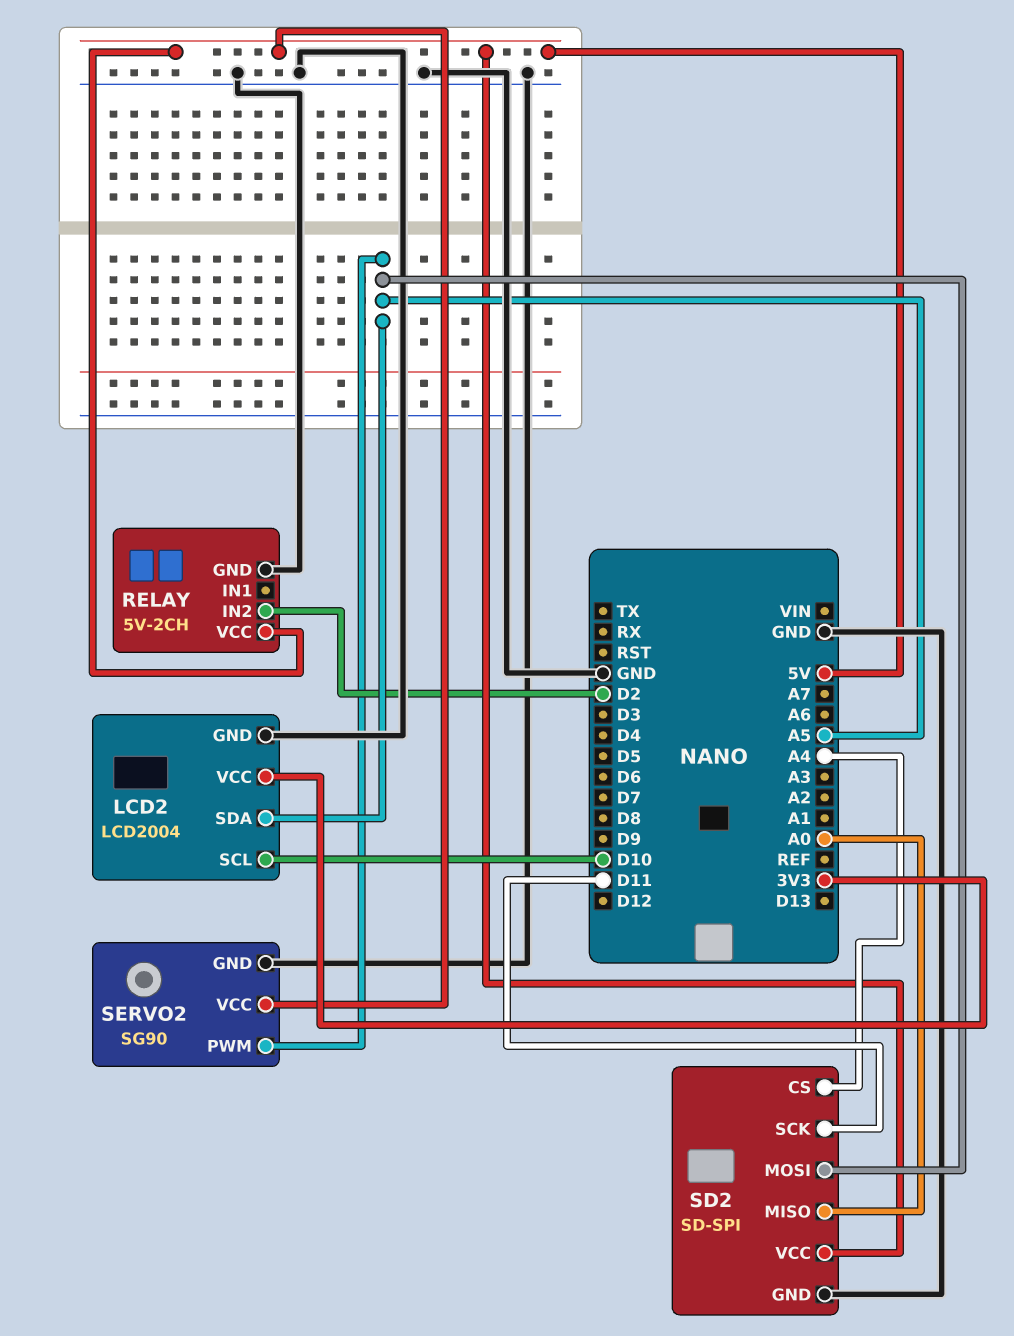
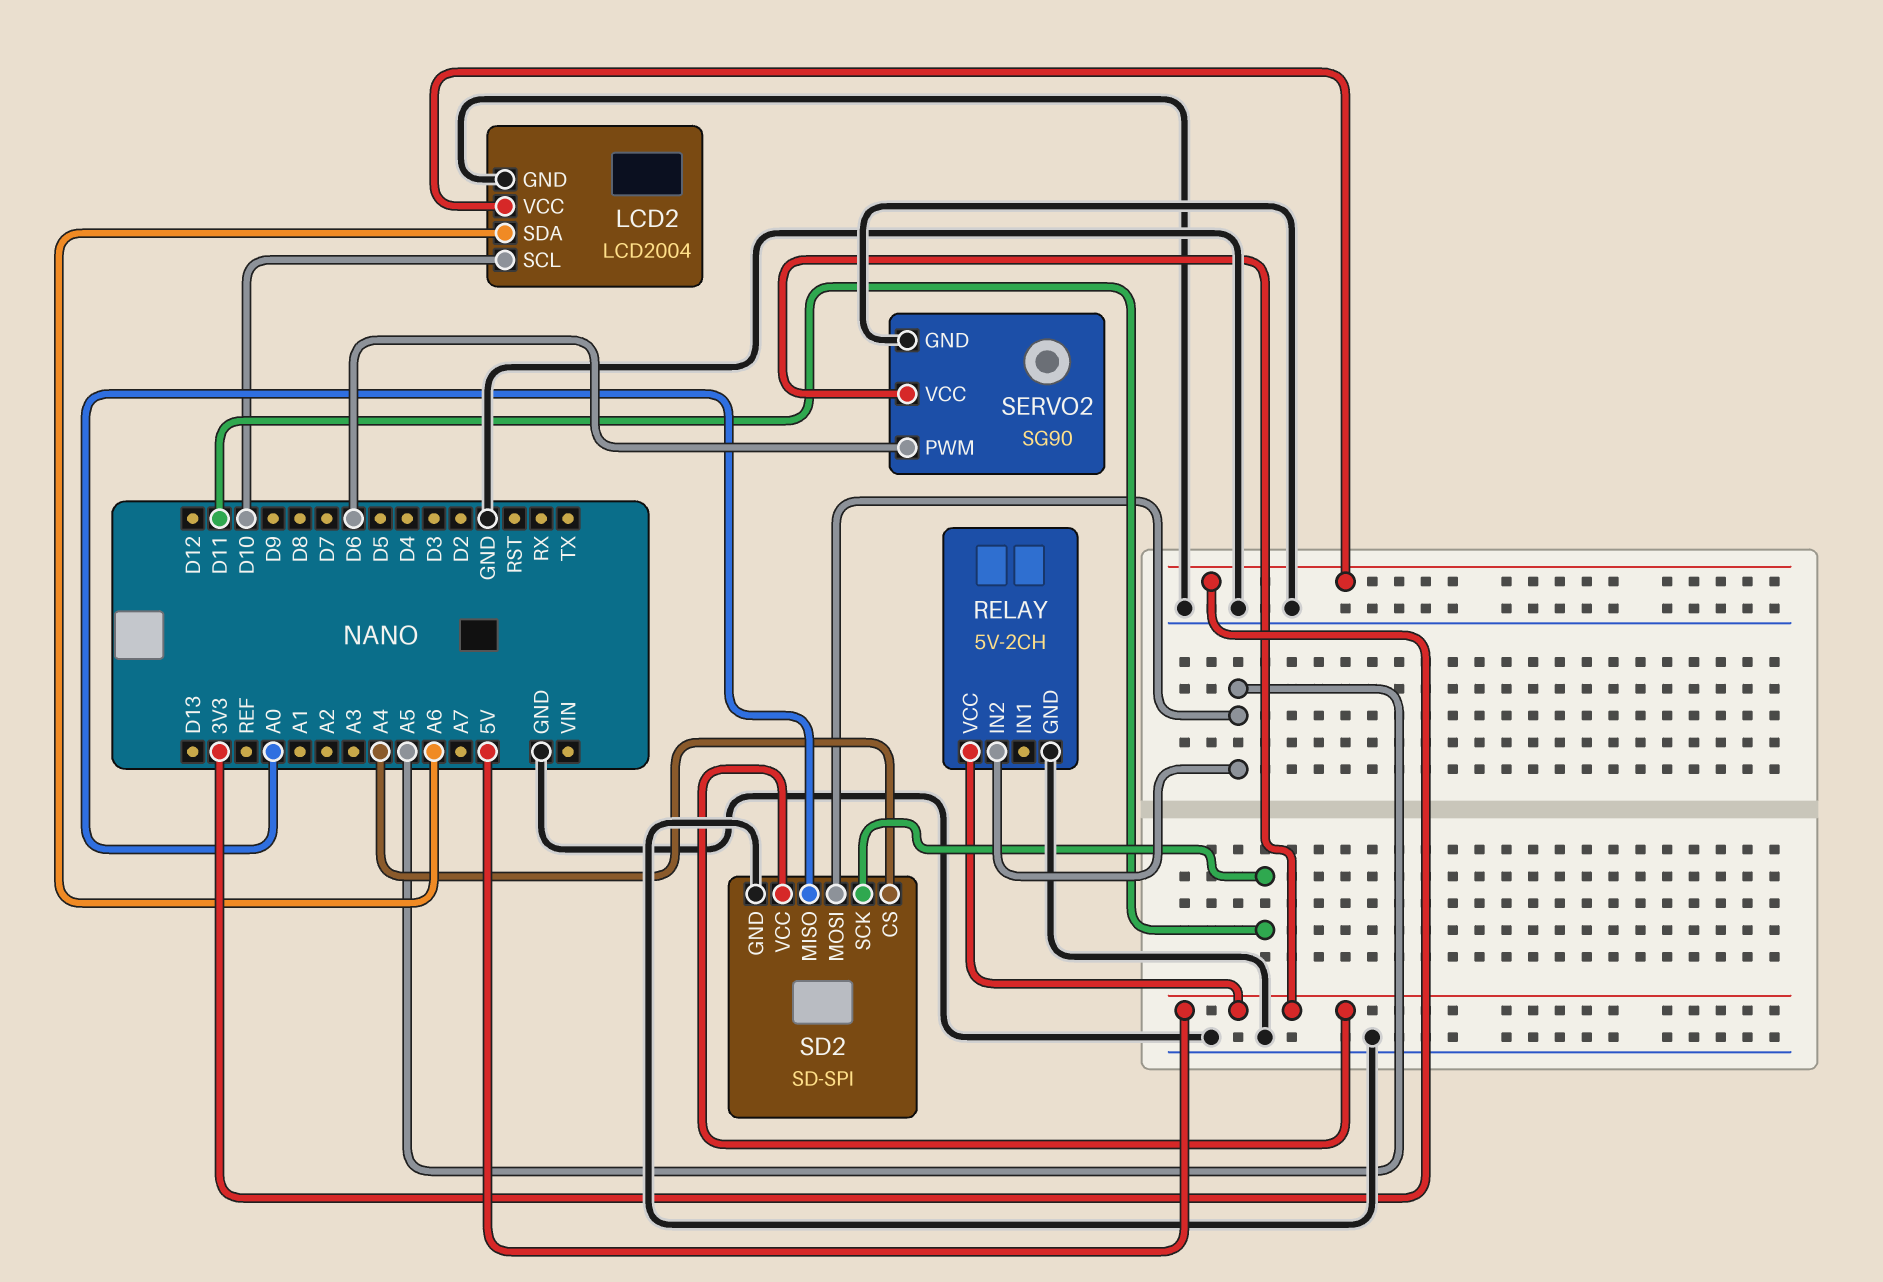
LCD2 pin SDA: A5 -> A6
RELAY pin IN2: D2 -> A5
SERVO2 pin PWM: A5 -> D6

